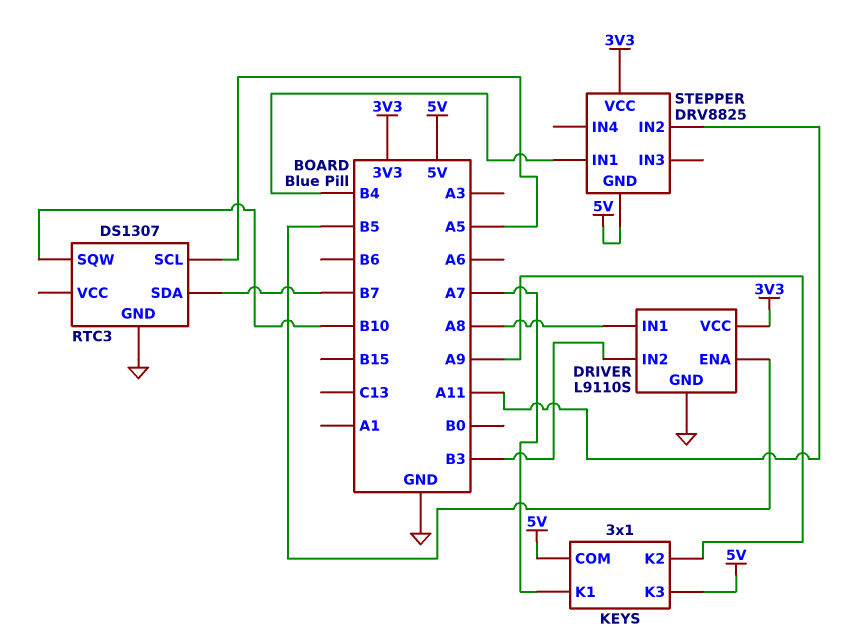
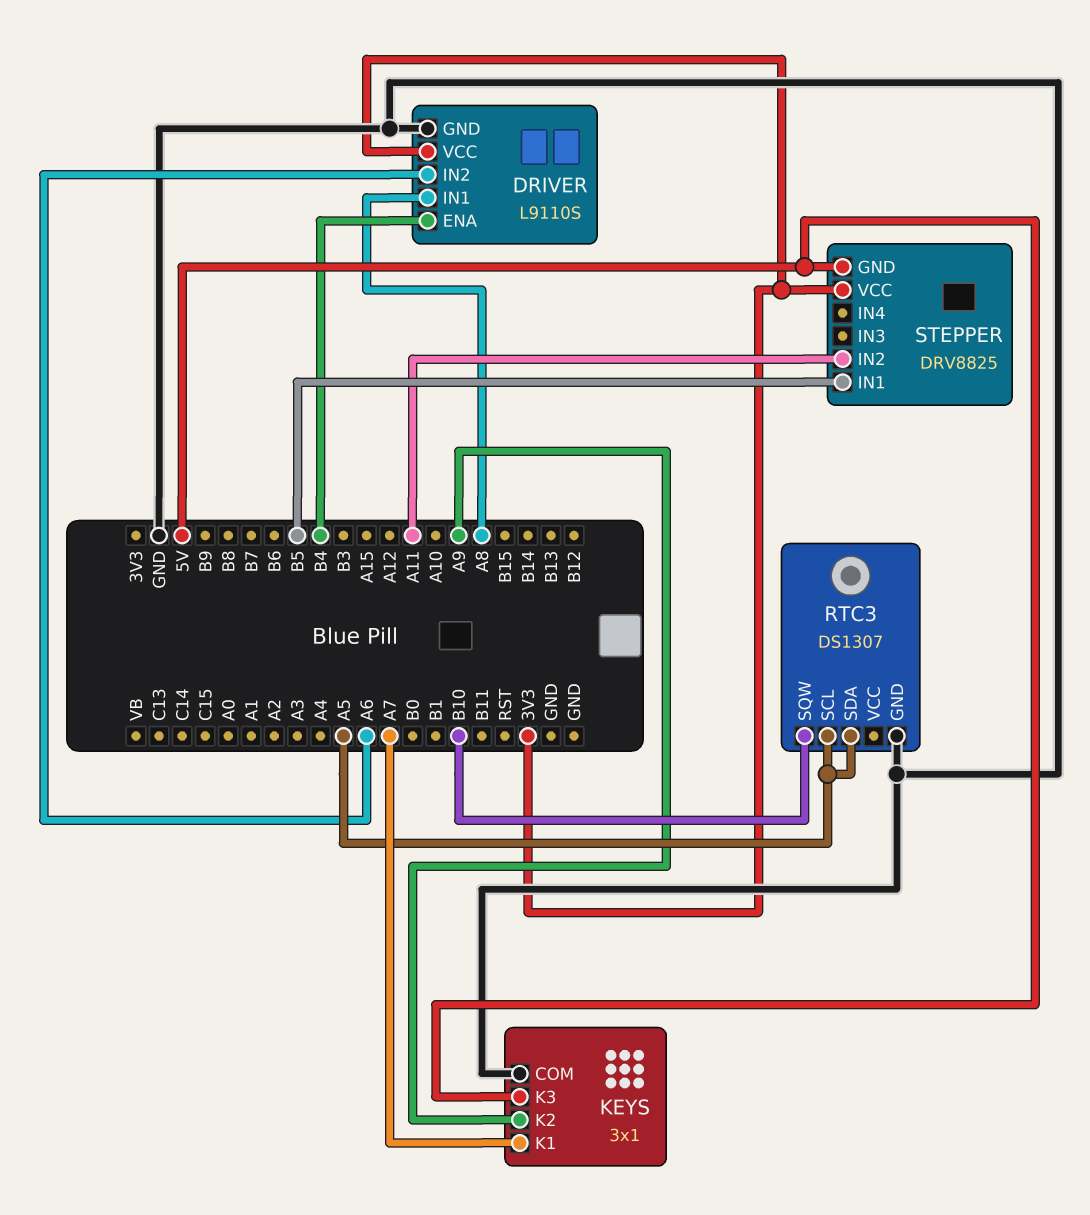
DRIVER pin ENA: B5 -> B4
DRIVER pin IN2: B3 -> A6
KEYS pin COM: 5V -> GND
RTC3 pin SDA: B7 -> A5
STEPPER pin IN1: B4 -> B5

